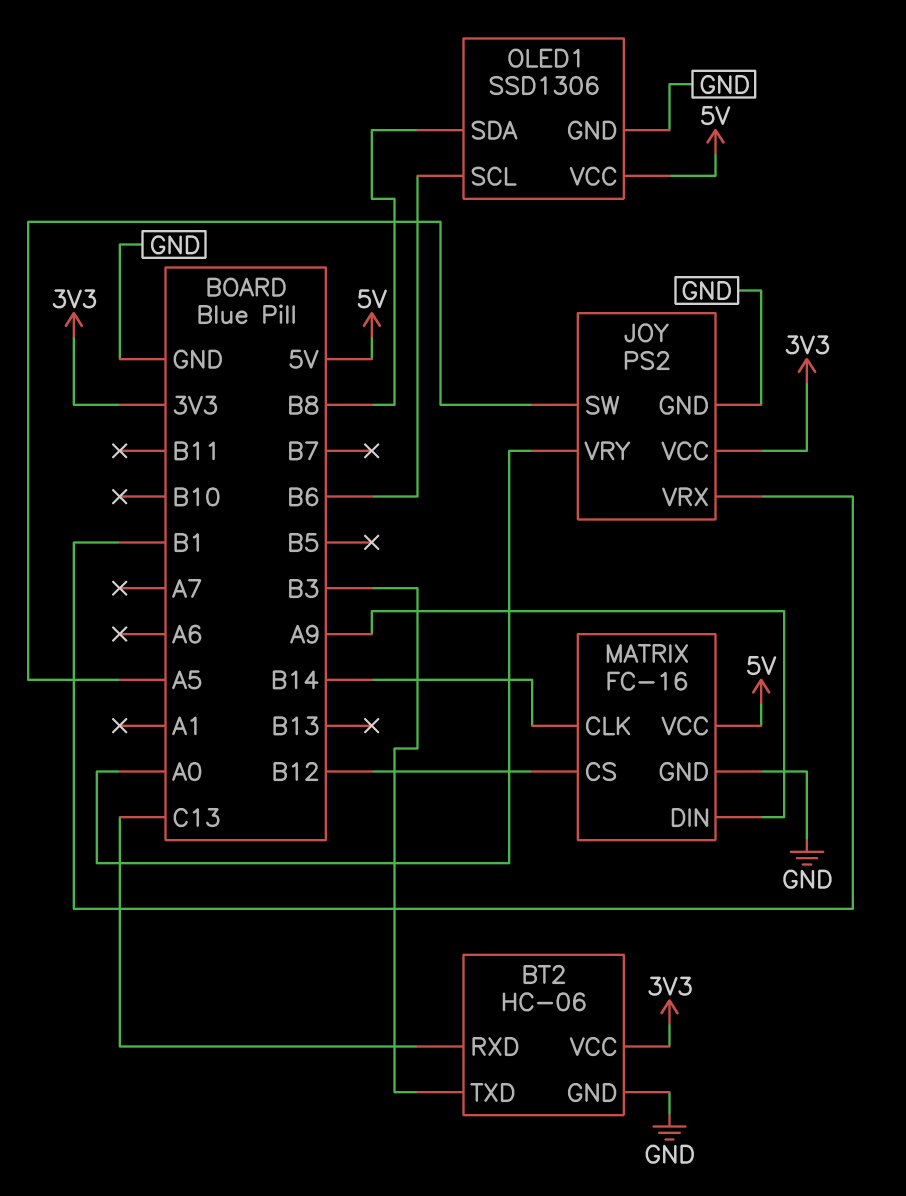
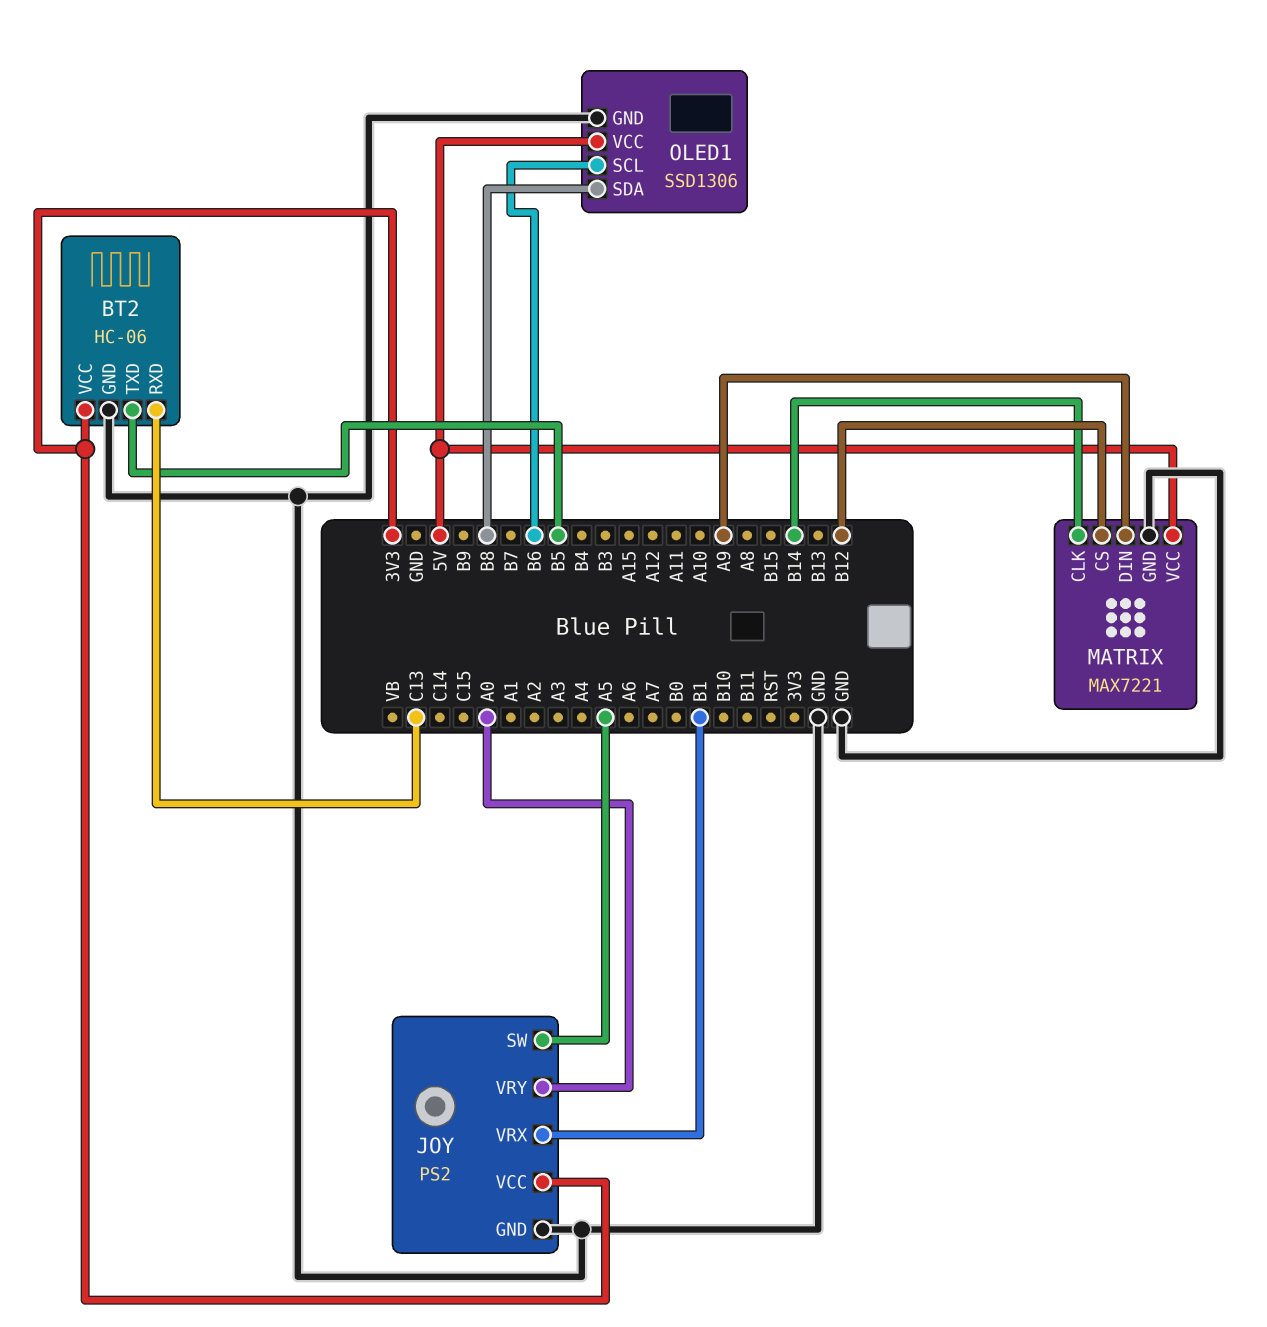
BT2 pin TXD: B3 -> B5
MATRIX: FC-16 -> MAX7221

